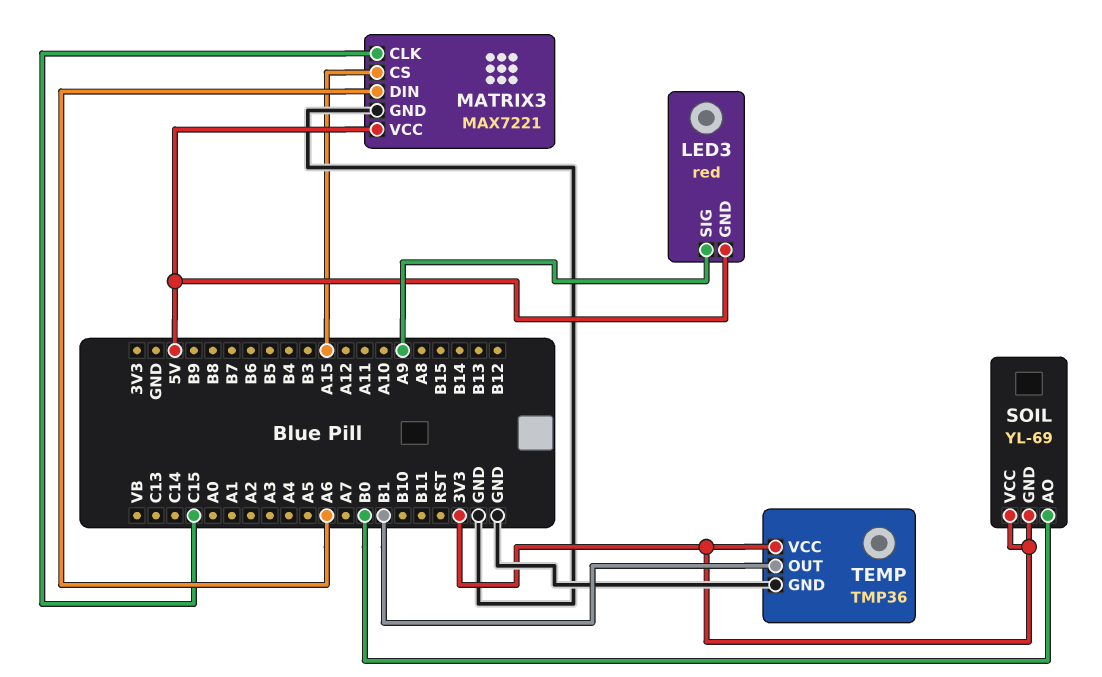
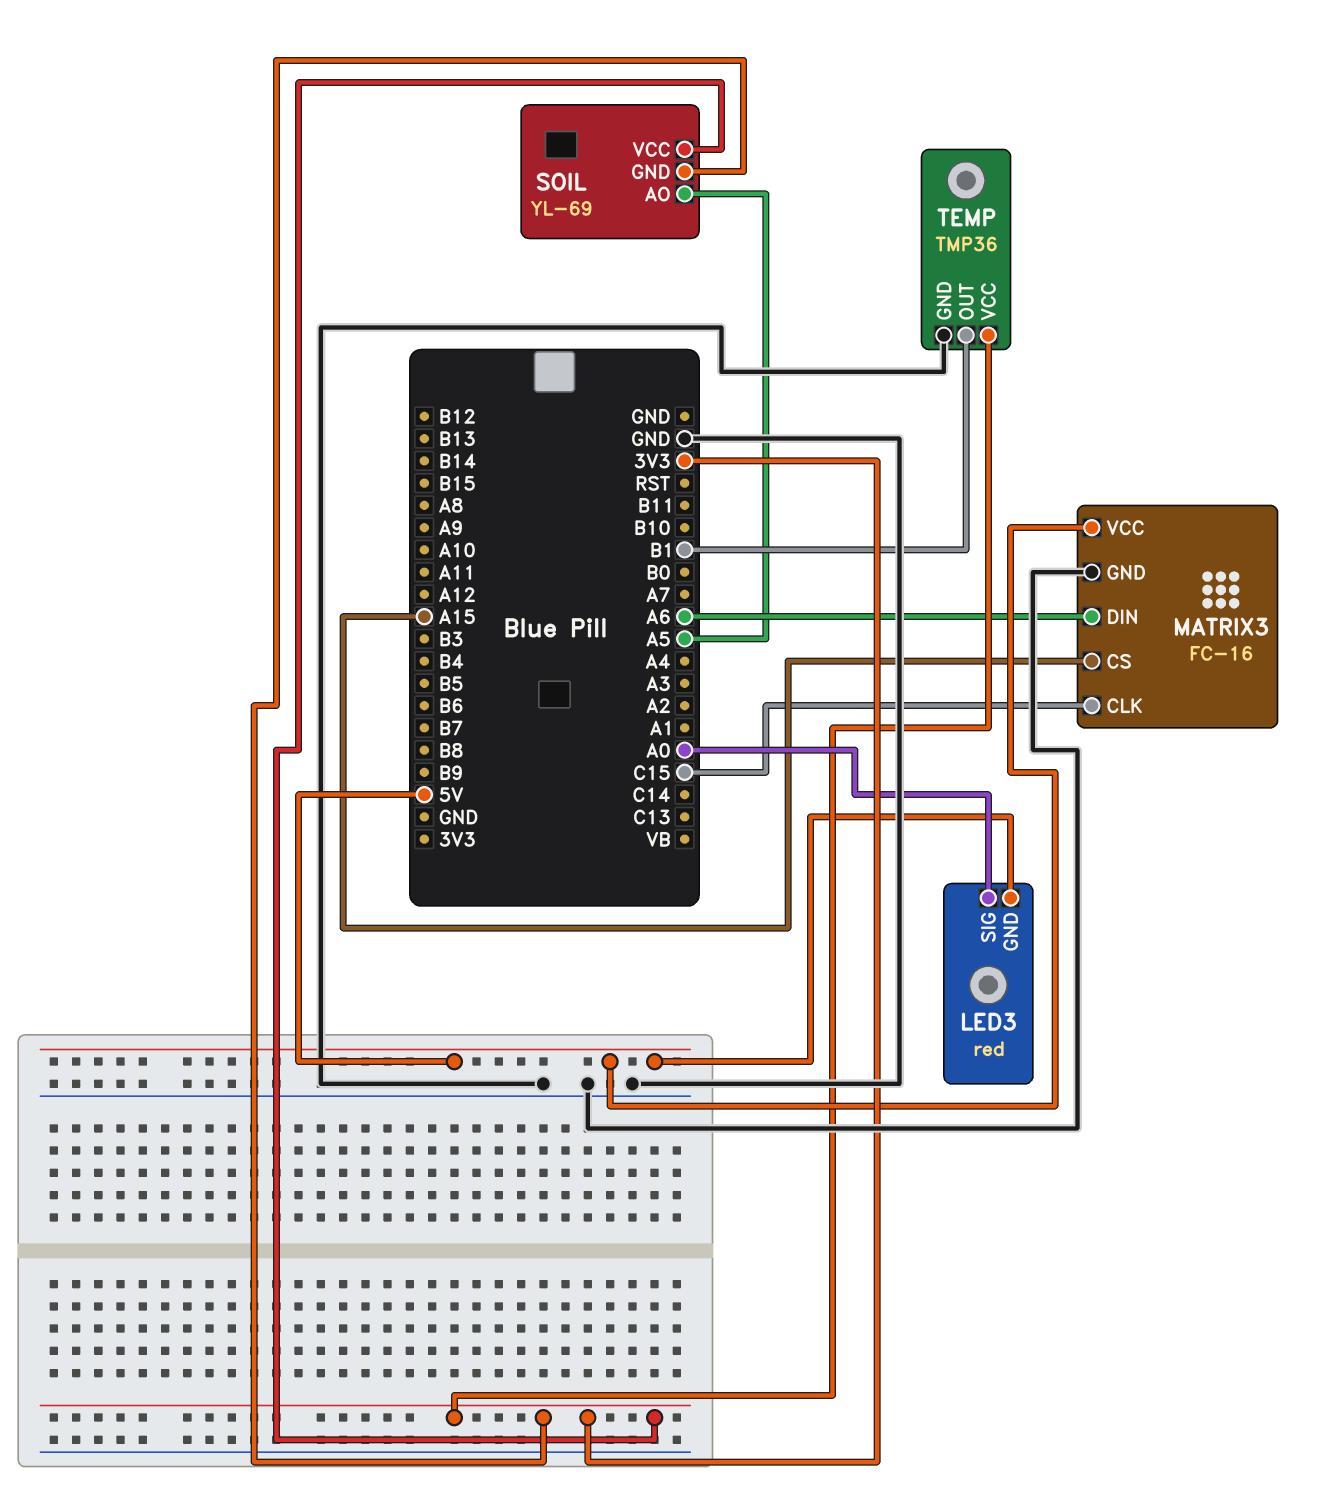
LED3 pin SIG: A9 -> A0
MATRIX3: MAX7221 -> FC-16
SOIL pin AO: B0 -> A5

